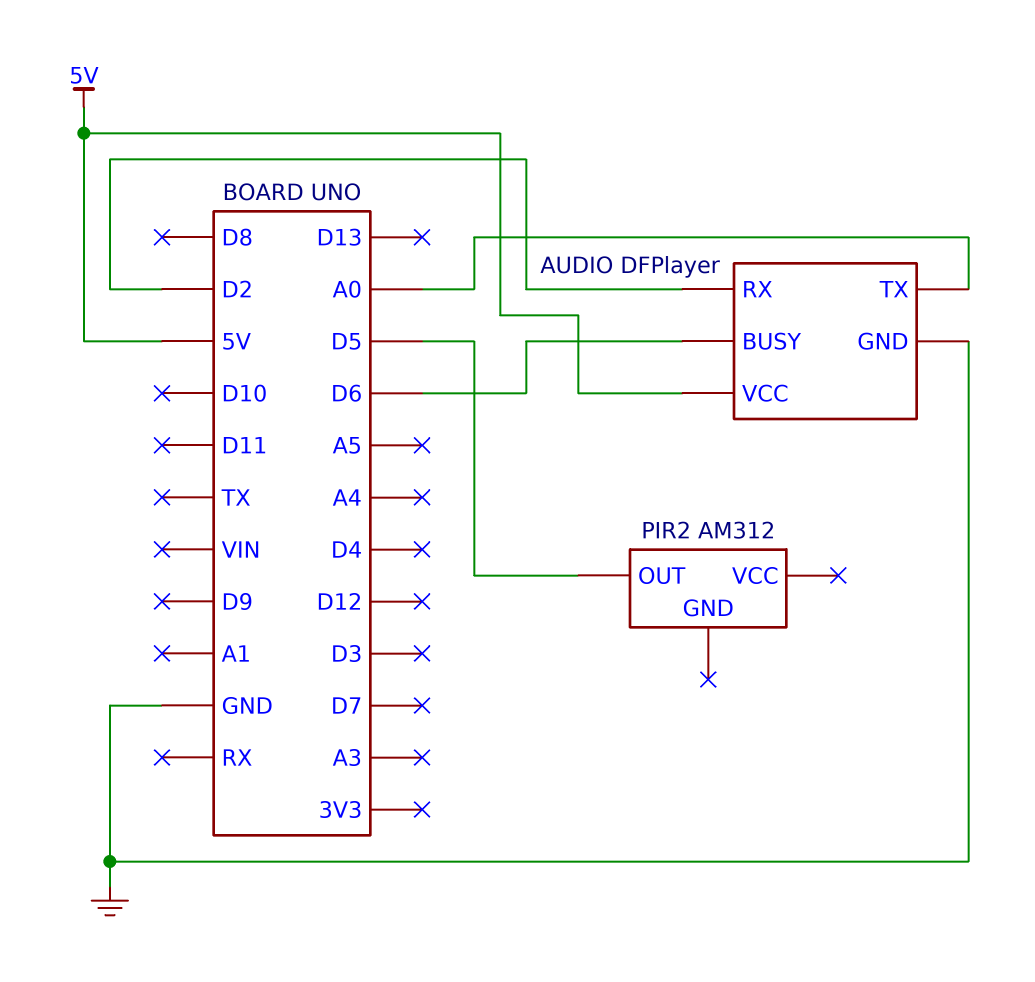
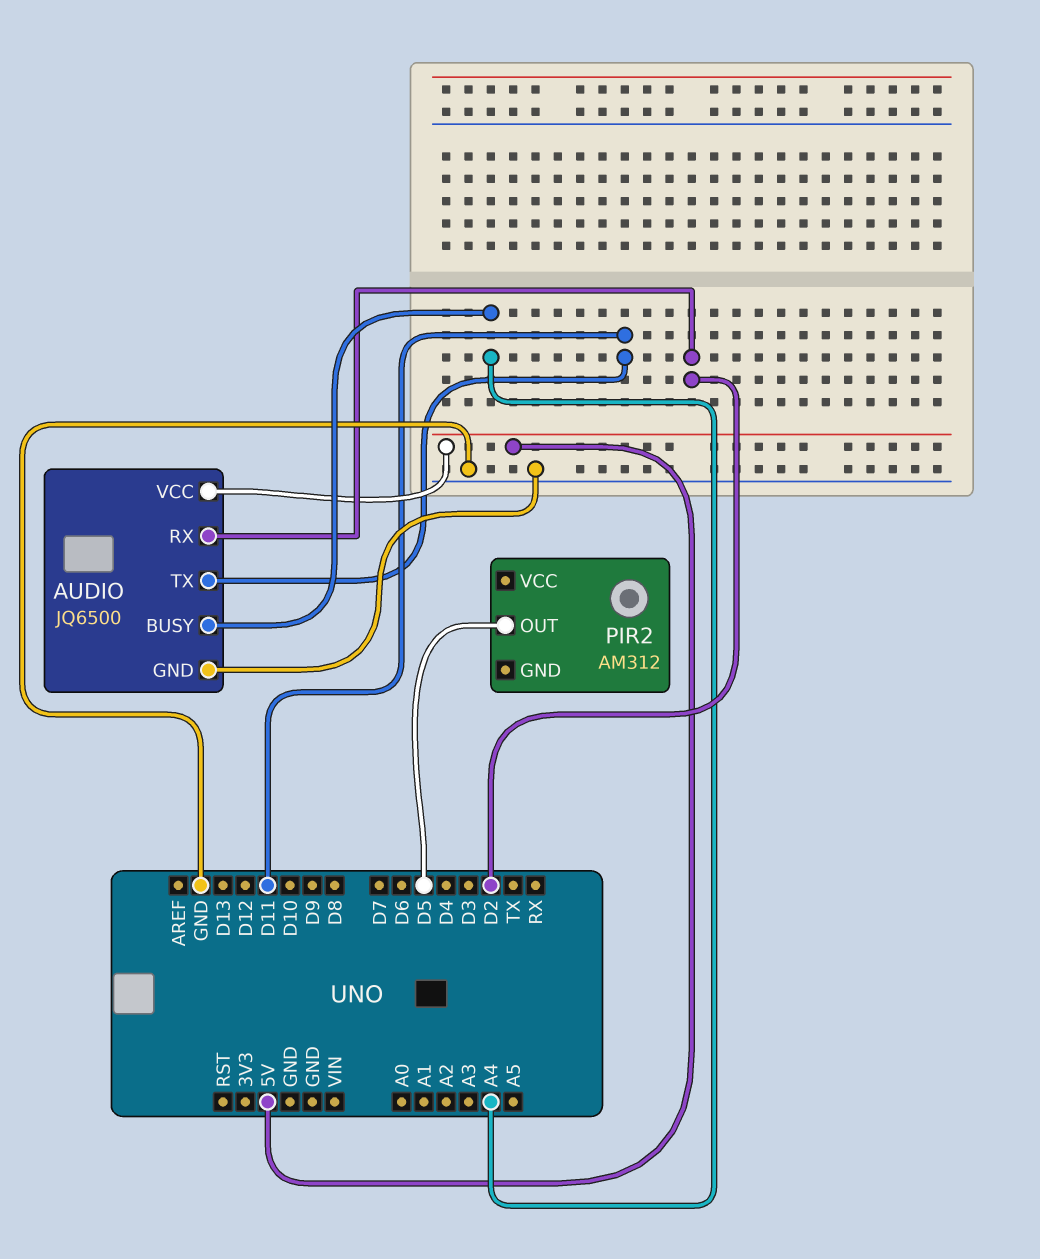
AUDIO: DFPlayer -> JQ6500
AUDIO pin BUSY: D6 -> A4
AUDIO pin TX: A0 -> D11

